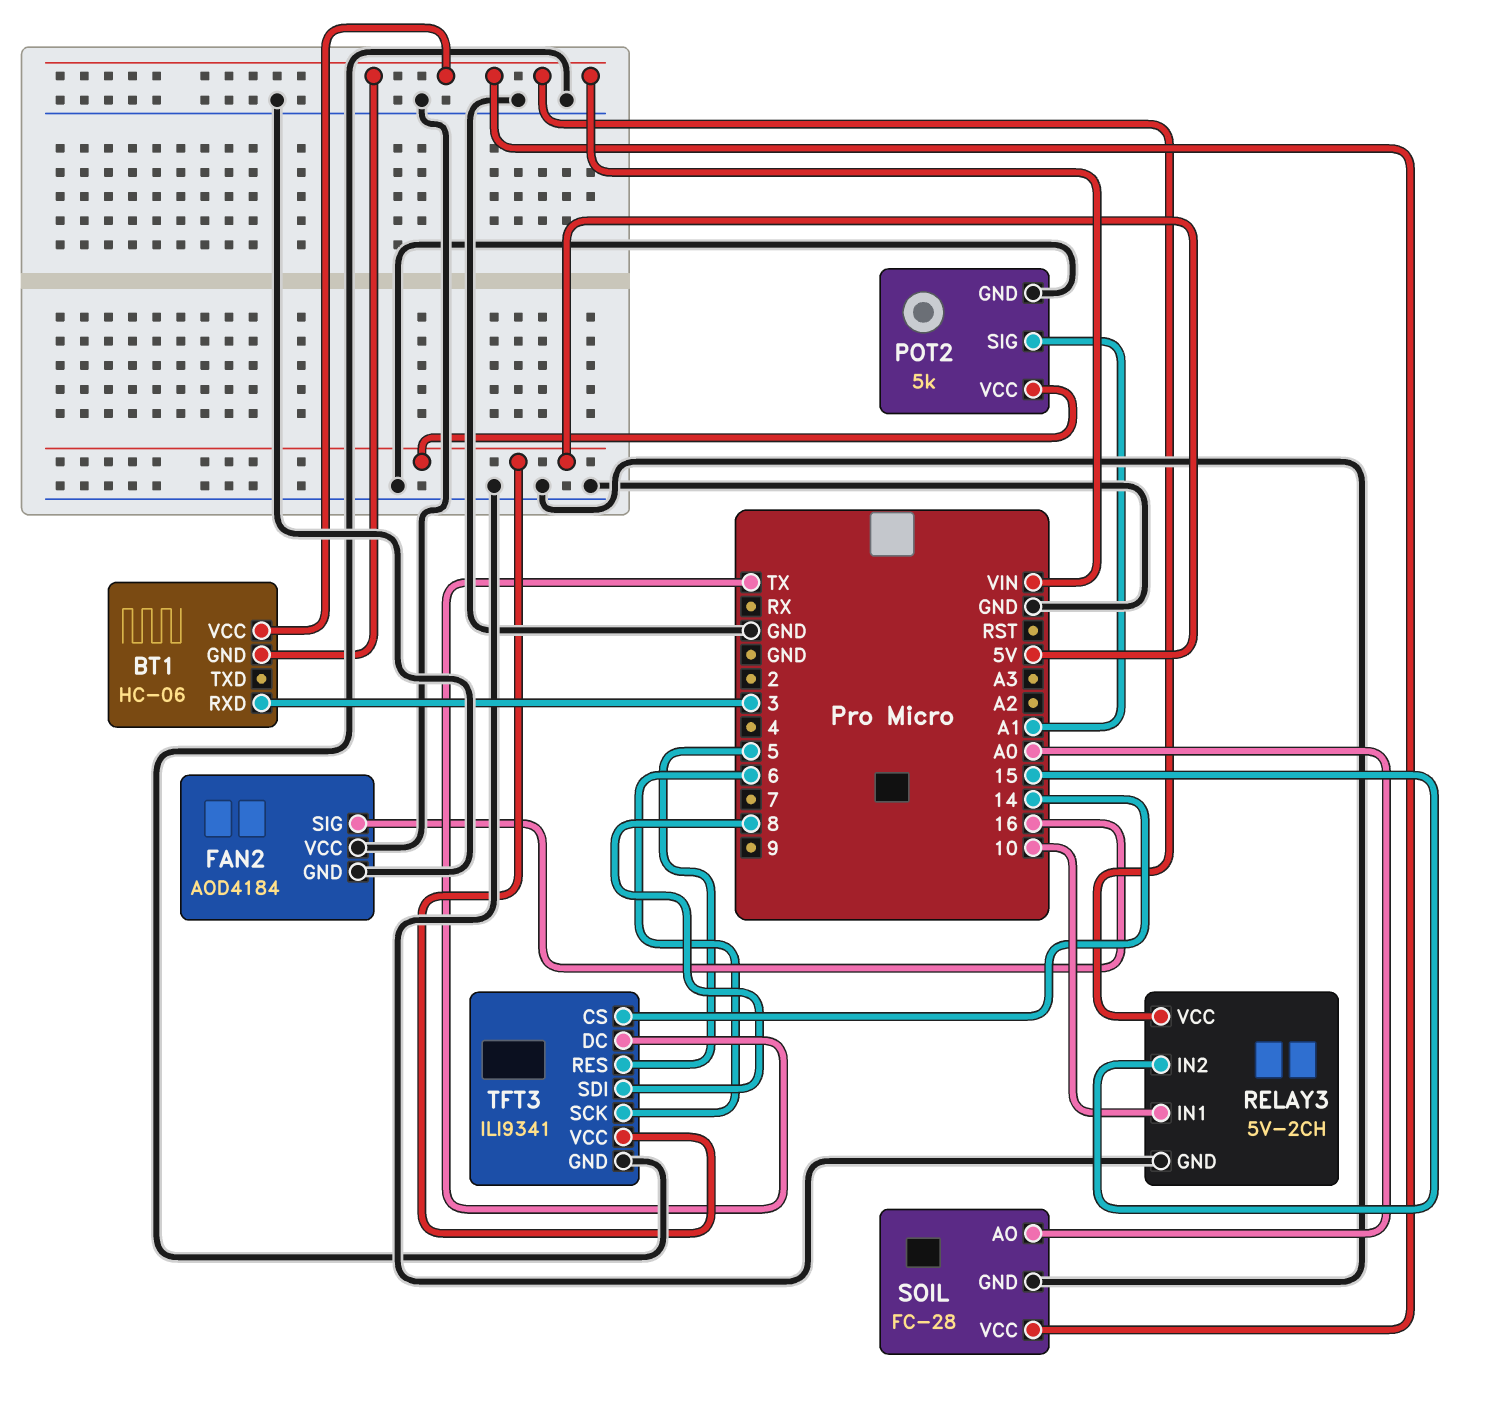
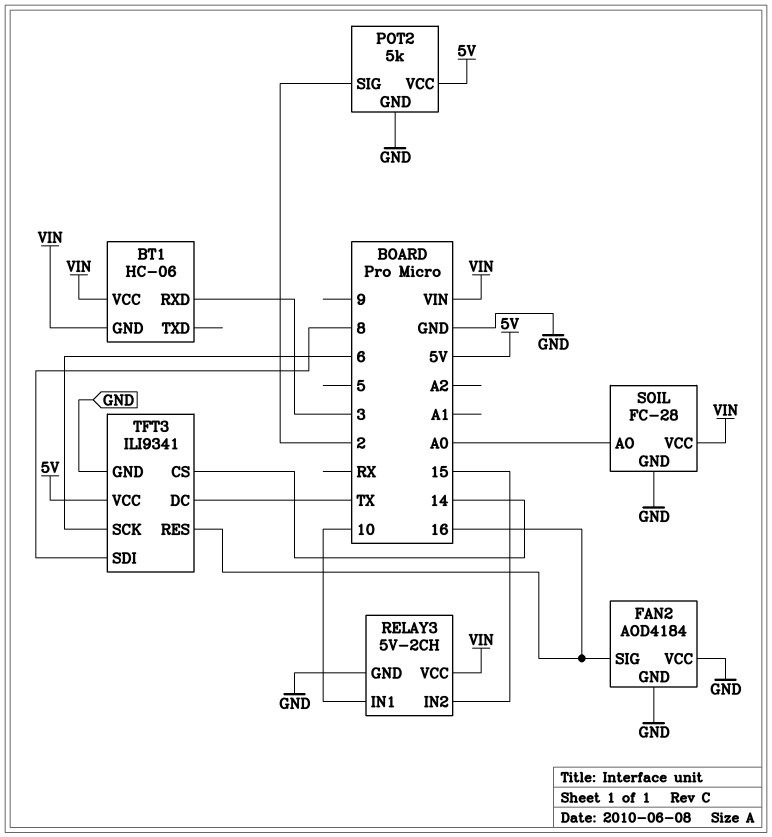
POT2 pin SIG: A1 -> 2
TFT3 pin RES: 5 -> 16

